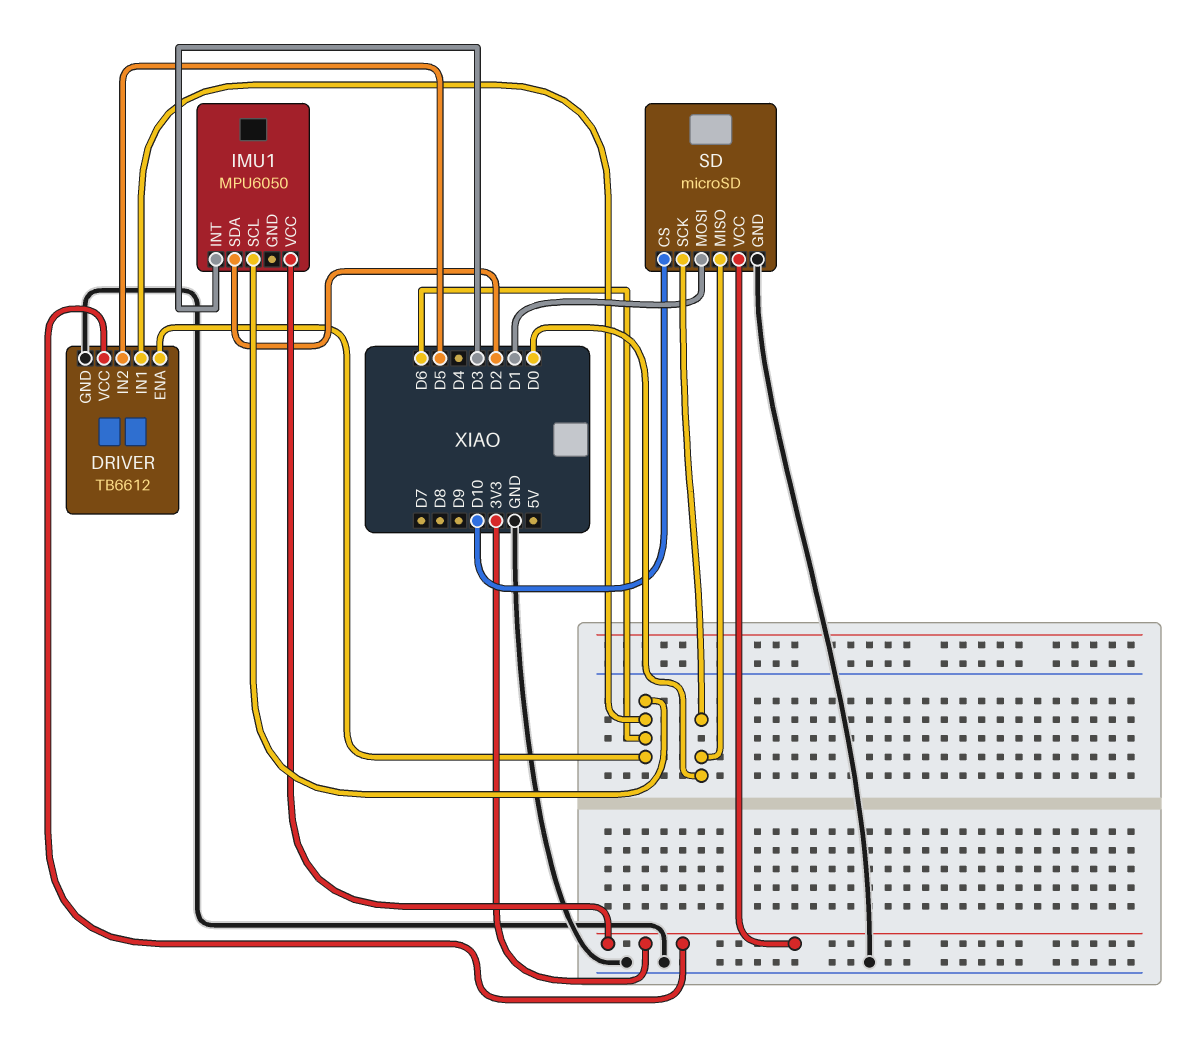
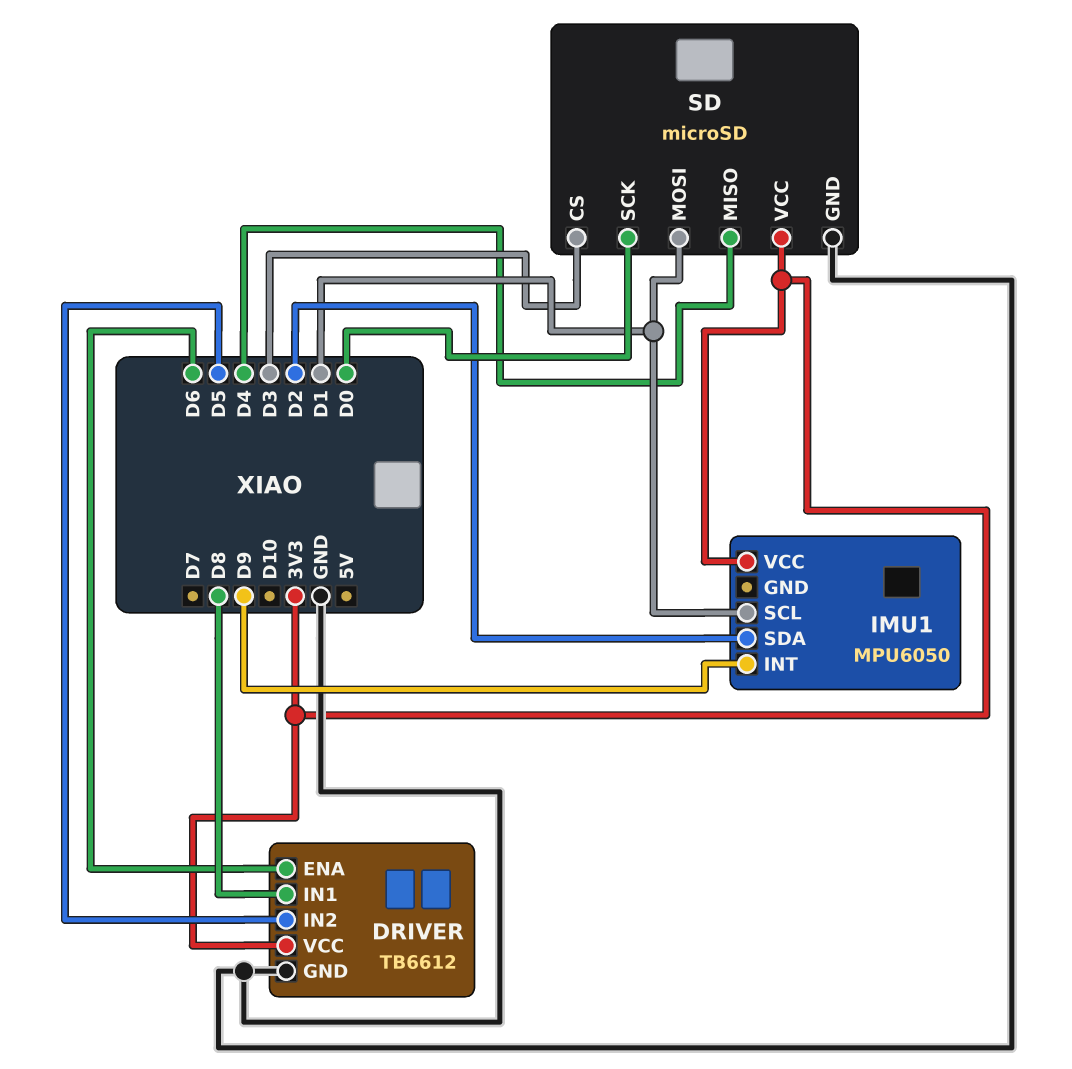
DRIVER pin IN1: D6 -> D8
IMU1 pin INT: D3 -> D9
IMU1 pin SCL: D6 -> D1
SD pin CS: D10 -> D3
SD pin MISO: D0 -> D4

